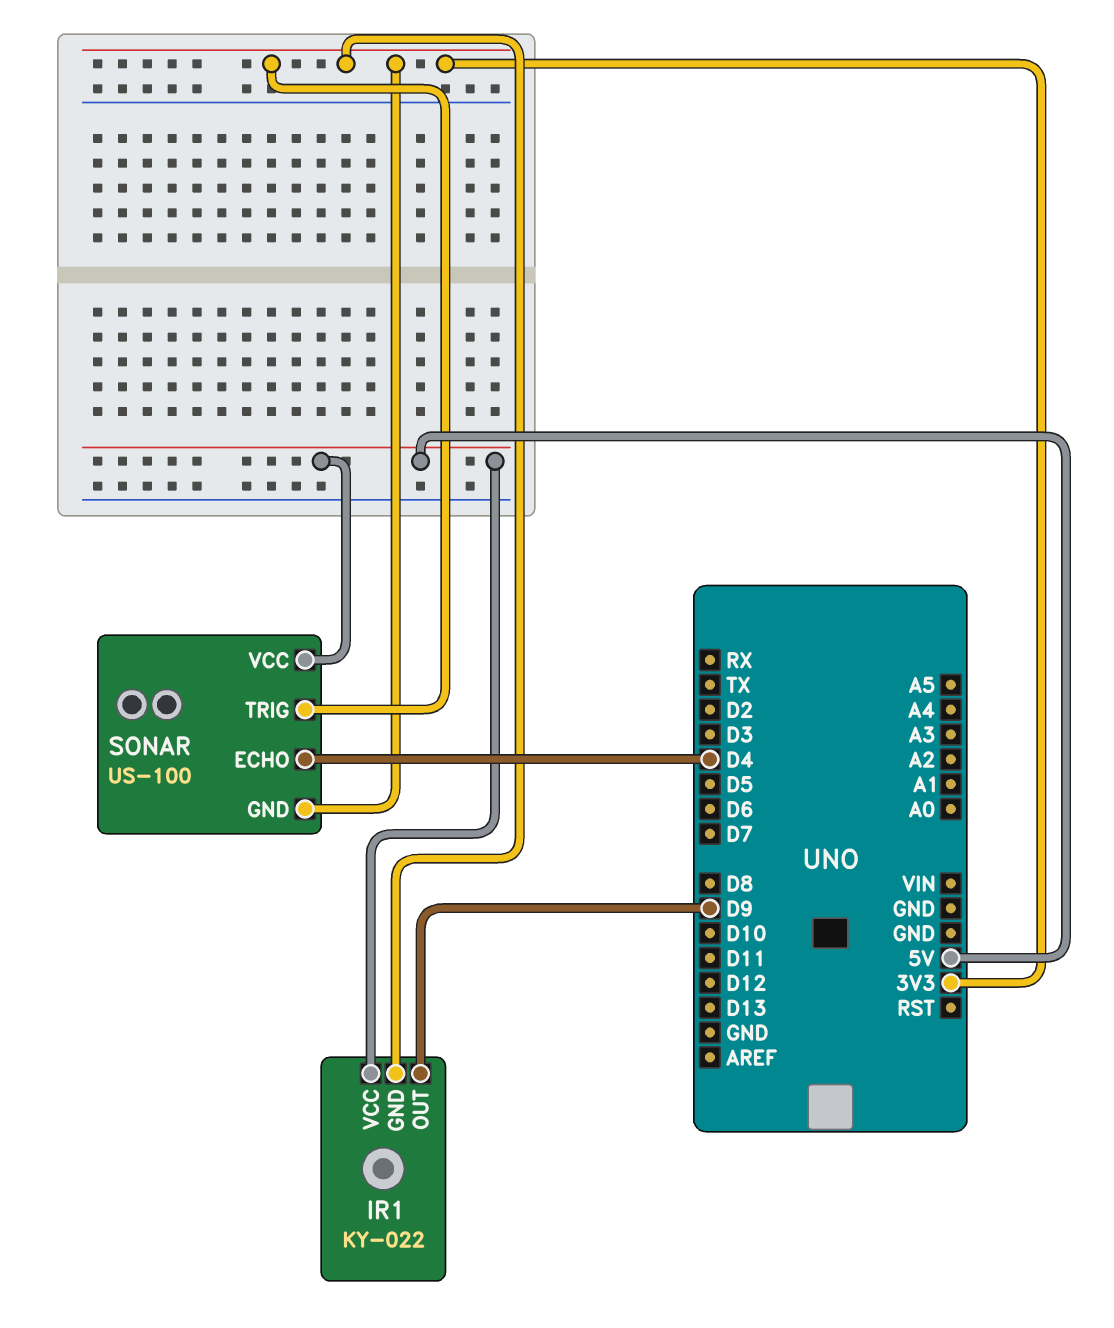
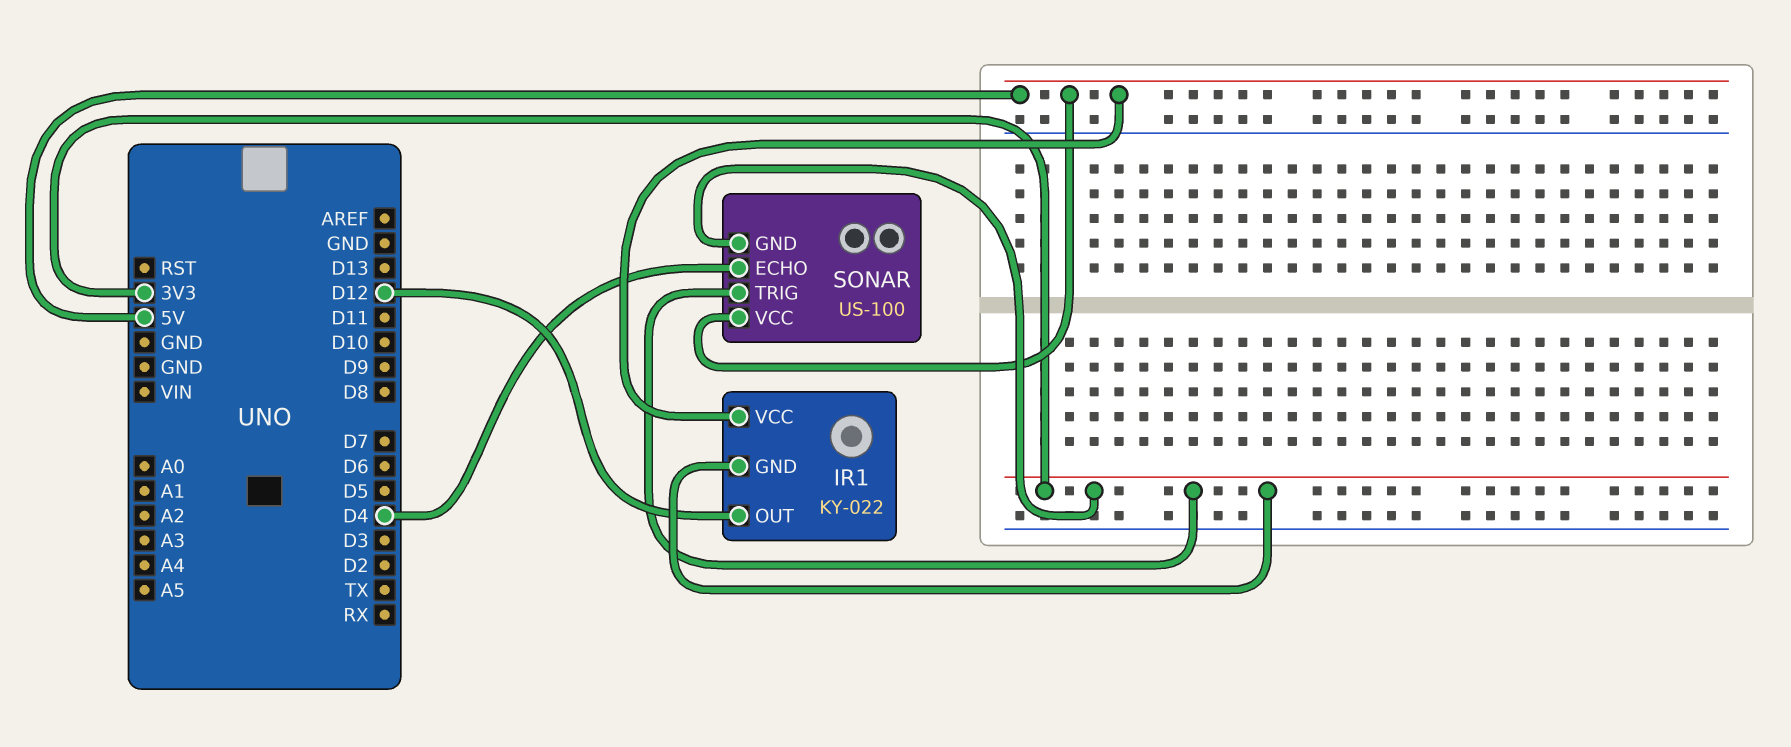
IR1 pin OUT: D9 -> D12

